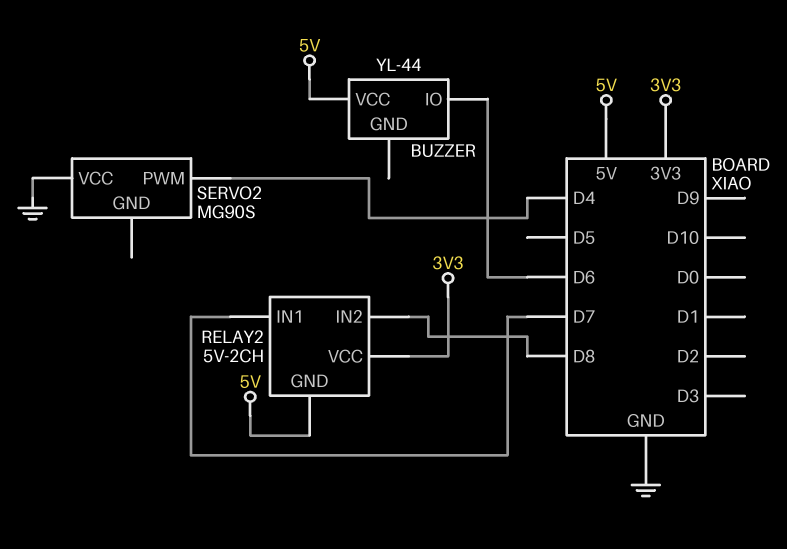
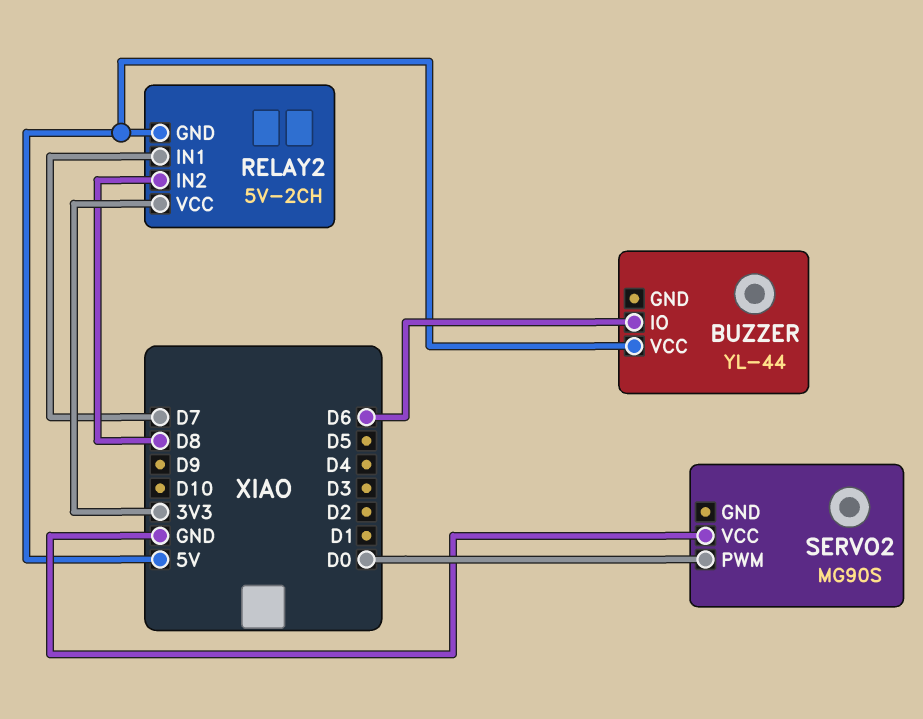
SERVO2 pin PWM: D4 -> D0

